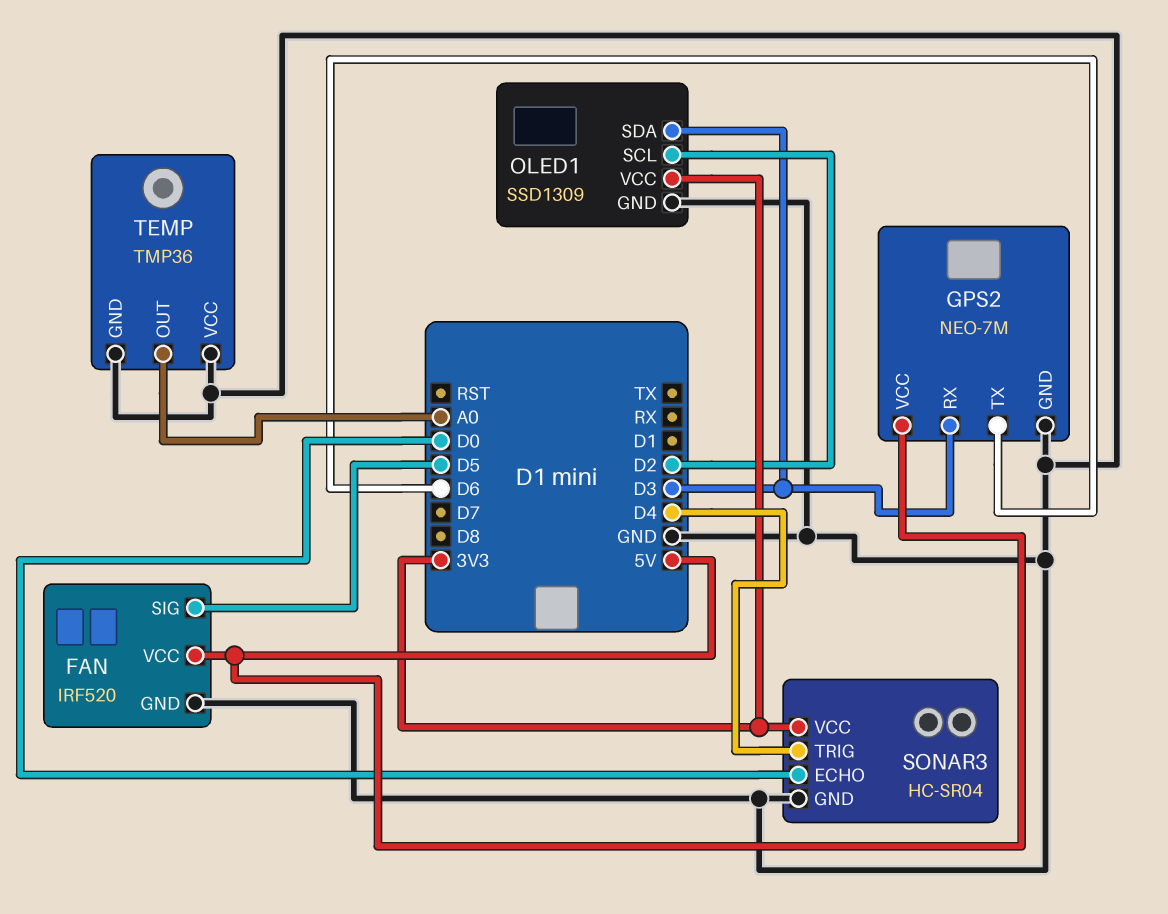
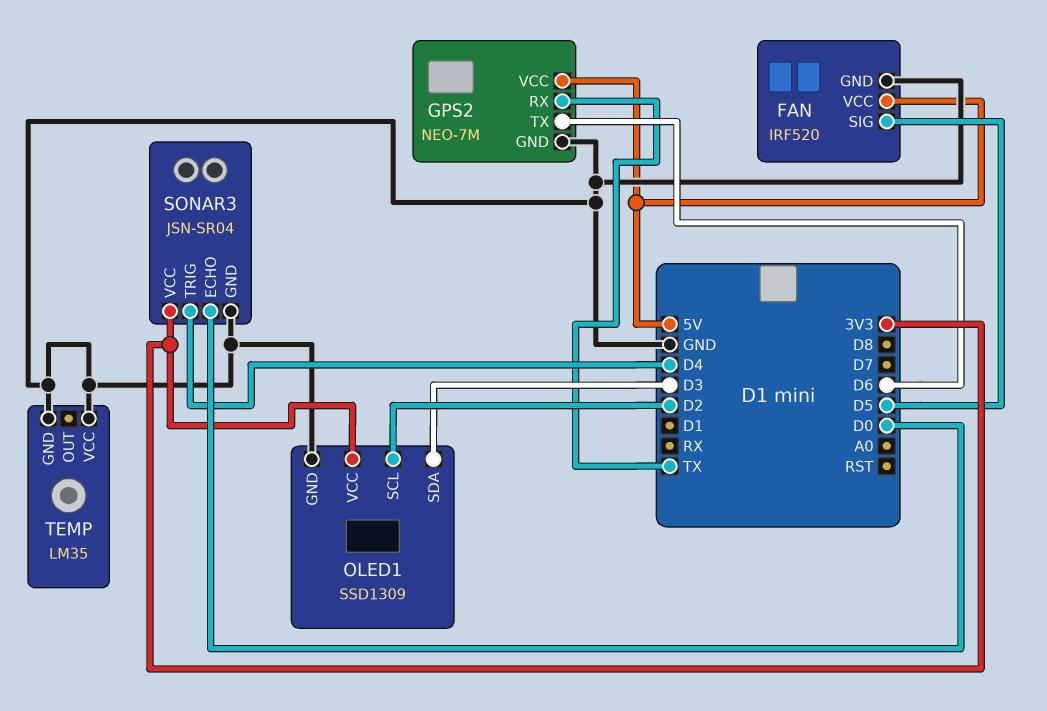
GPS2 pin RX: D3 -> TX
SONAR3: HC-SR04 -> JSN-SR04
TEMP: TMP36 -> LM35
TEMP pin OUT: A0 -> none

